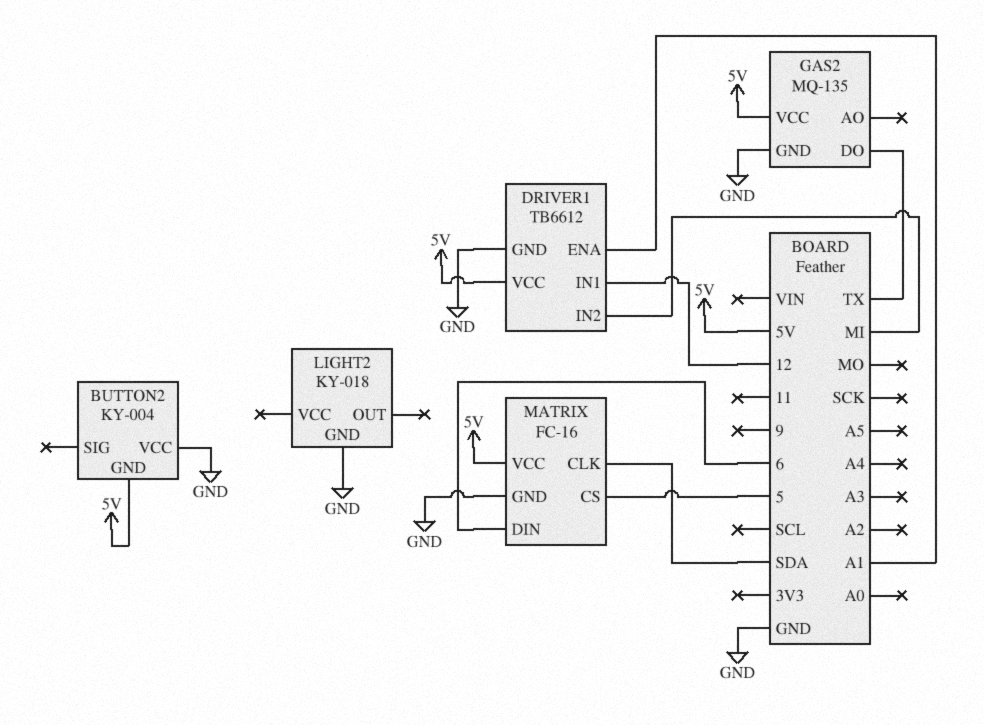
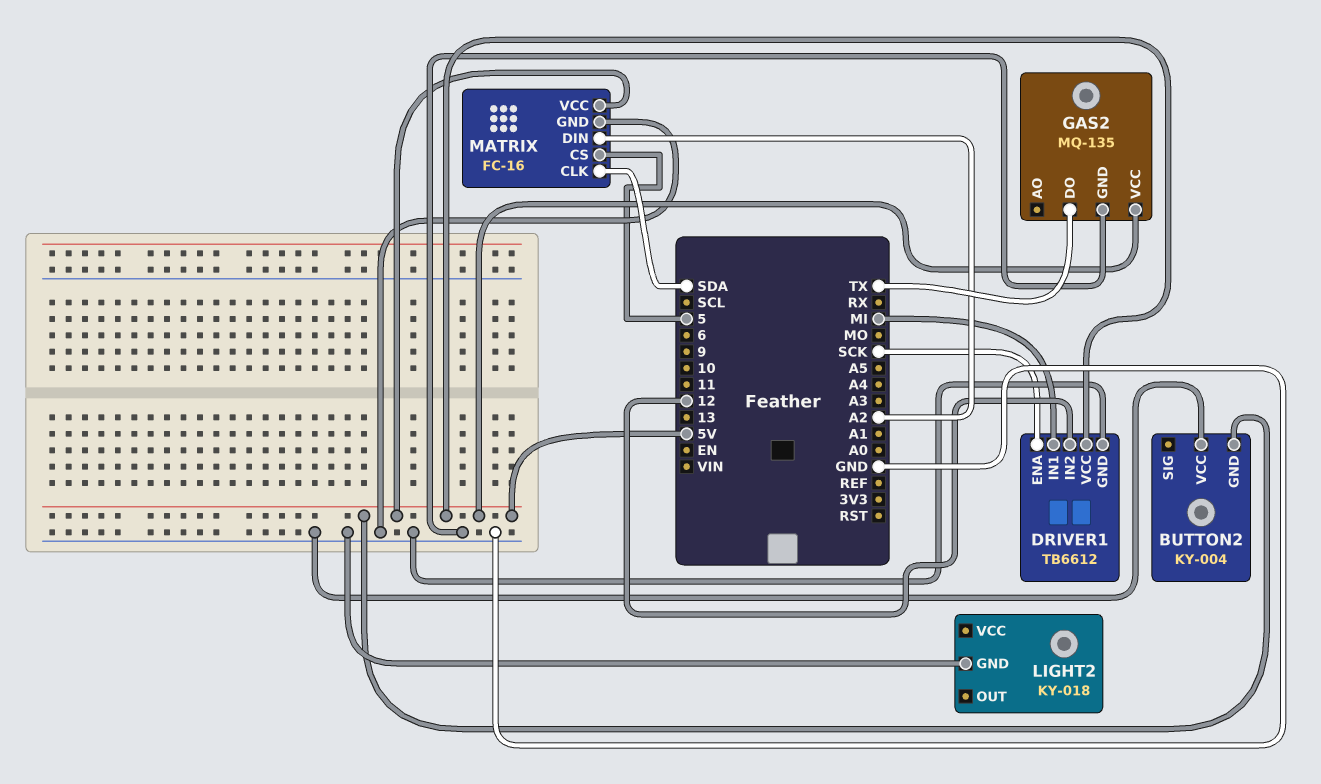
DRIVER1 pin ENA: A1 -> SCK
DRIVER1 pin IN1: 12 -> MI
DRIVER1 pin IN2: MI -> 12
MATRIX pin DIN: 6 -> A2

